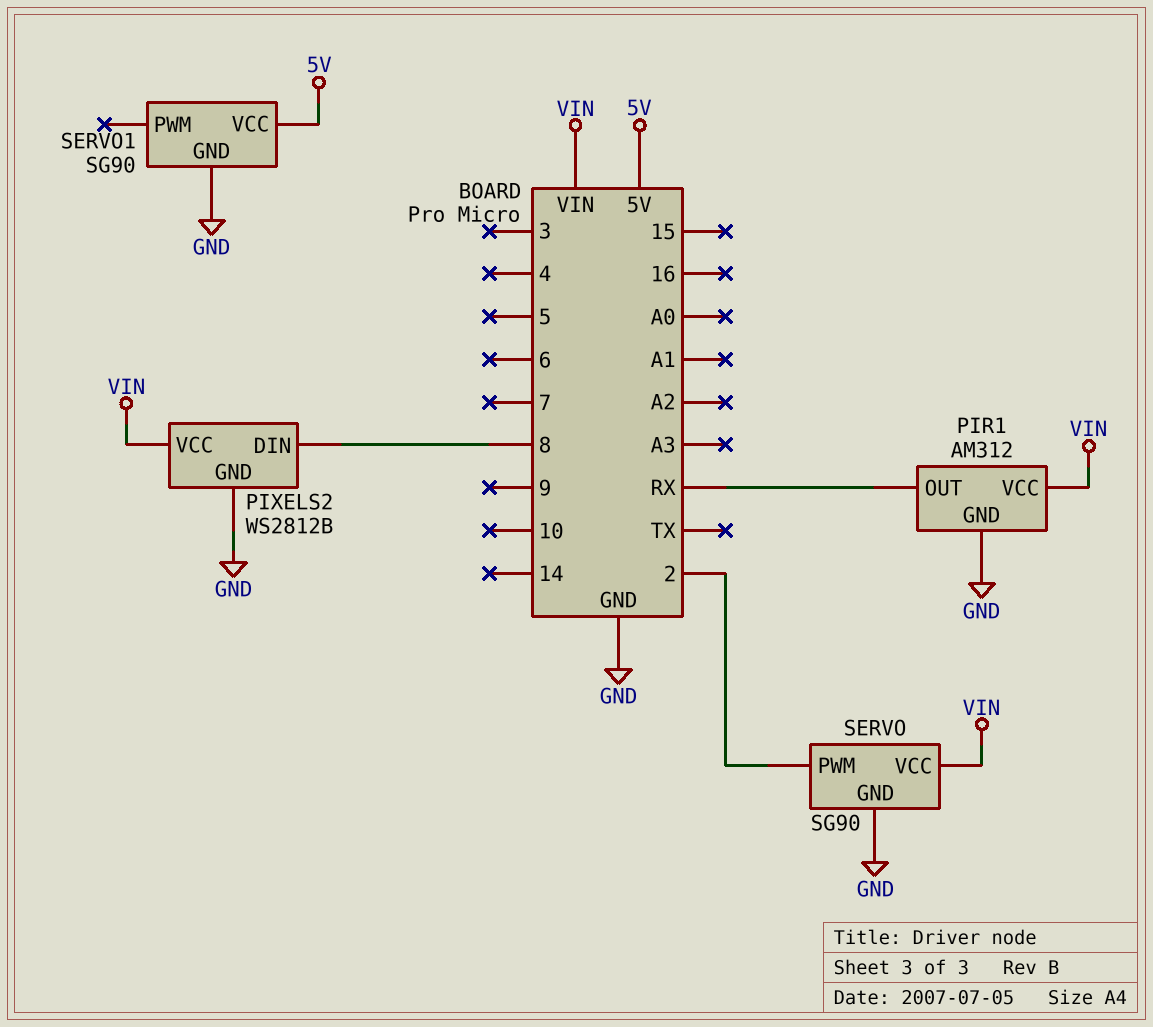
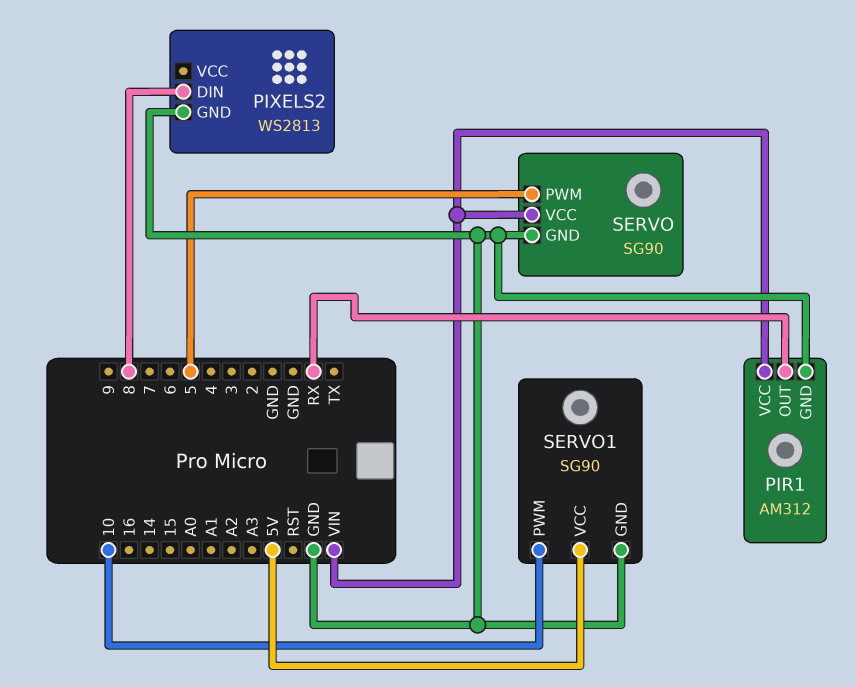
PIXELS2: WS2812B -> WS2813
PIXELS2 pin VCC: VIN -> none
SERVO pin PWM: 2 -> 5
SERVO1 pin PWM: none -> 10

